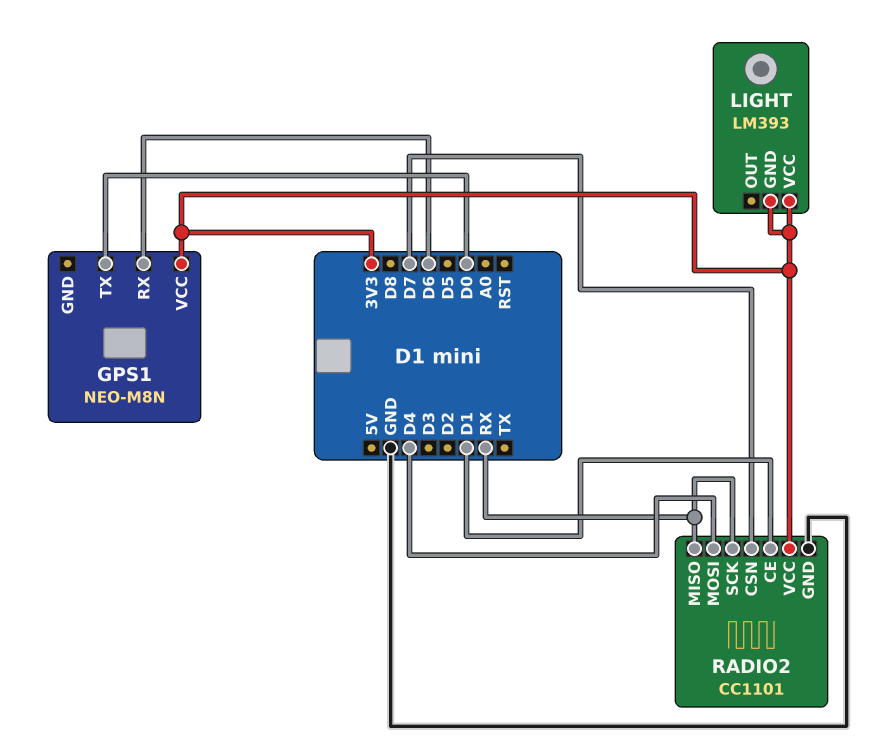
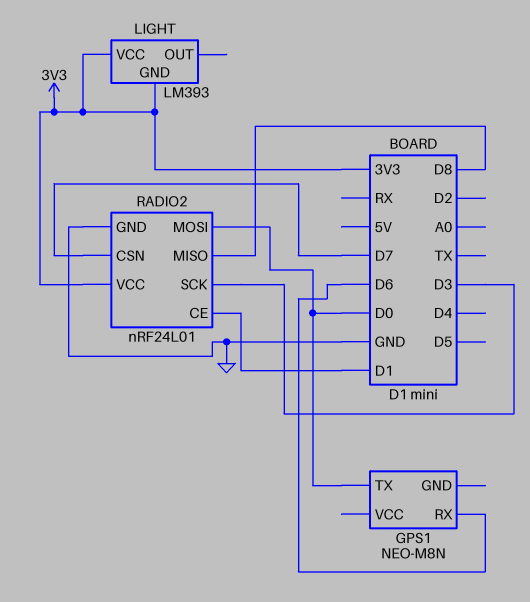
GPS1 pin VCC: 3V3 -> none
RADIO2: CC1101 -> nRF24L01
RADIO2 pin MISO: RX -> D8
RADIO2 pin MOSI: D4 -> D0
RADIO2 pin SCK: RX -> D3

